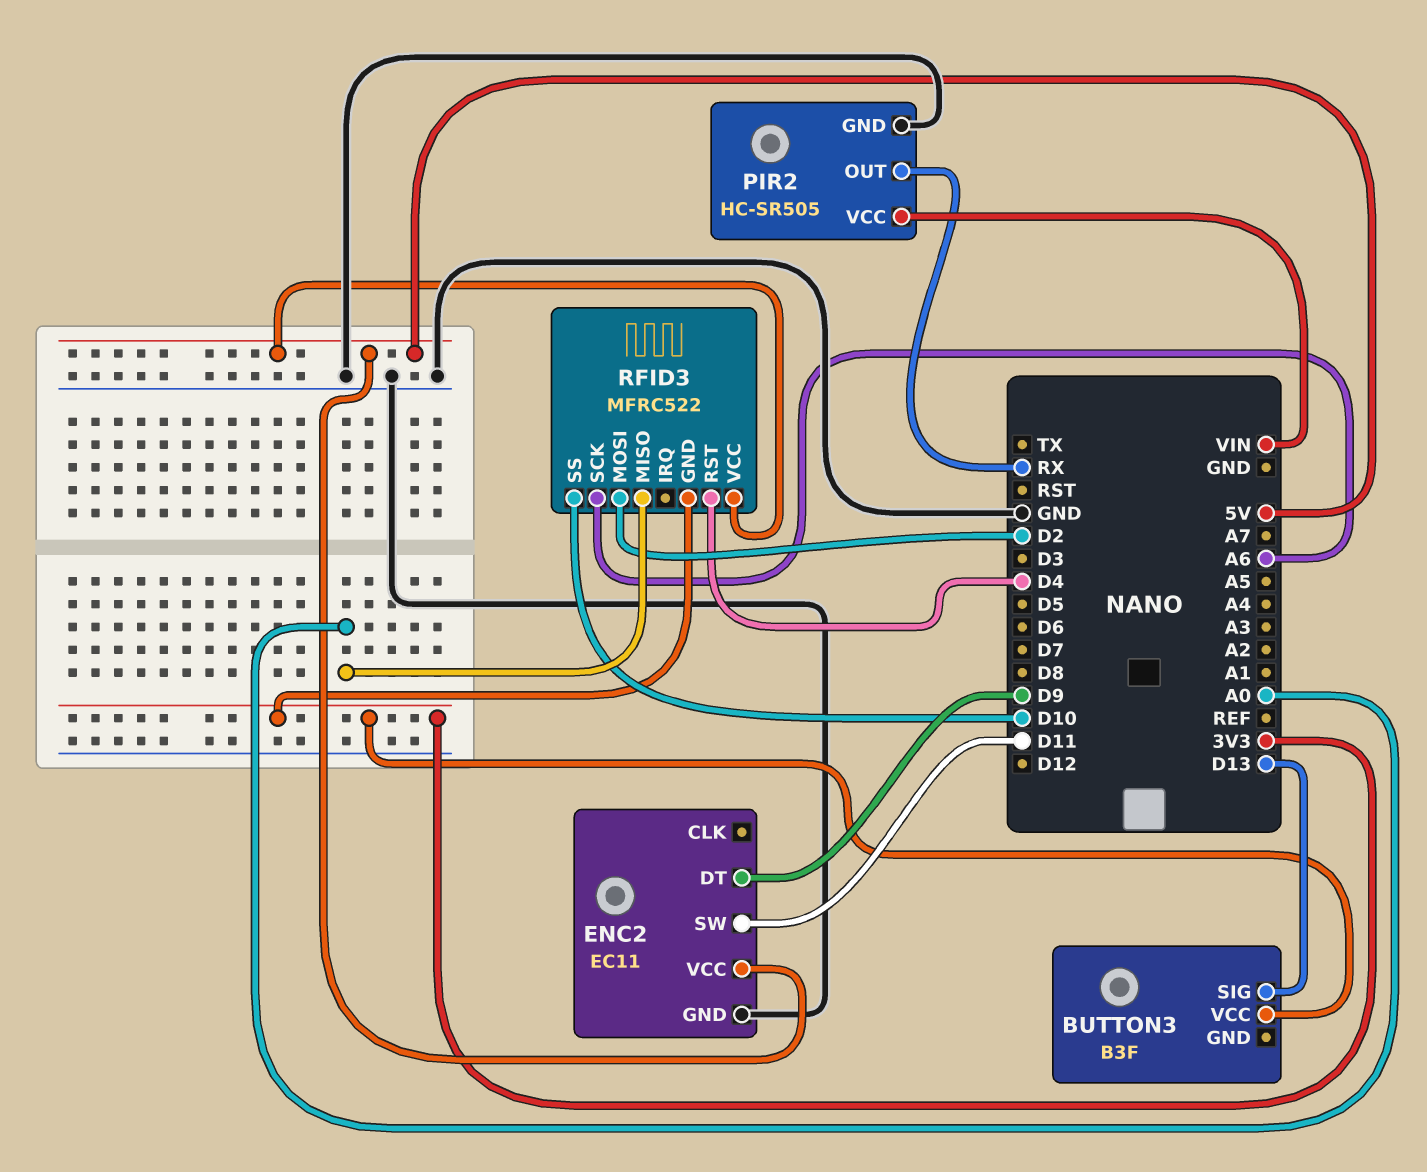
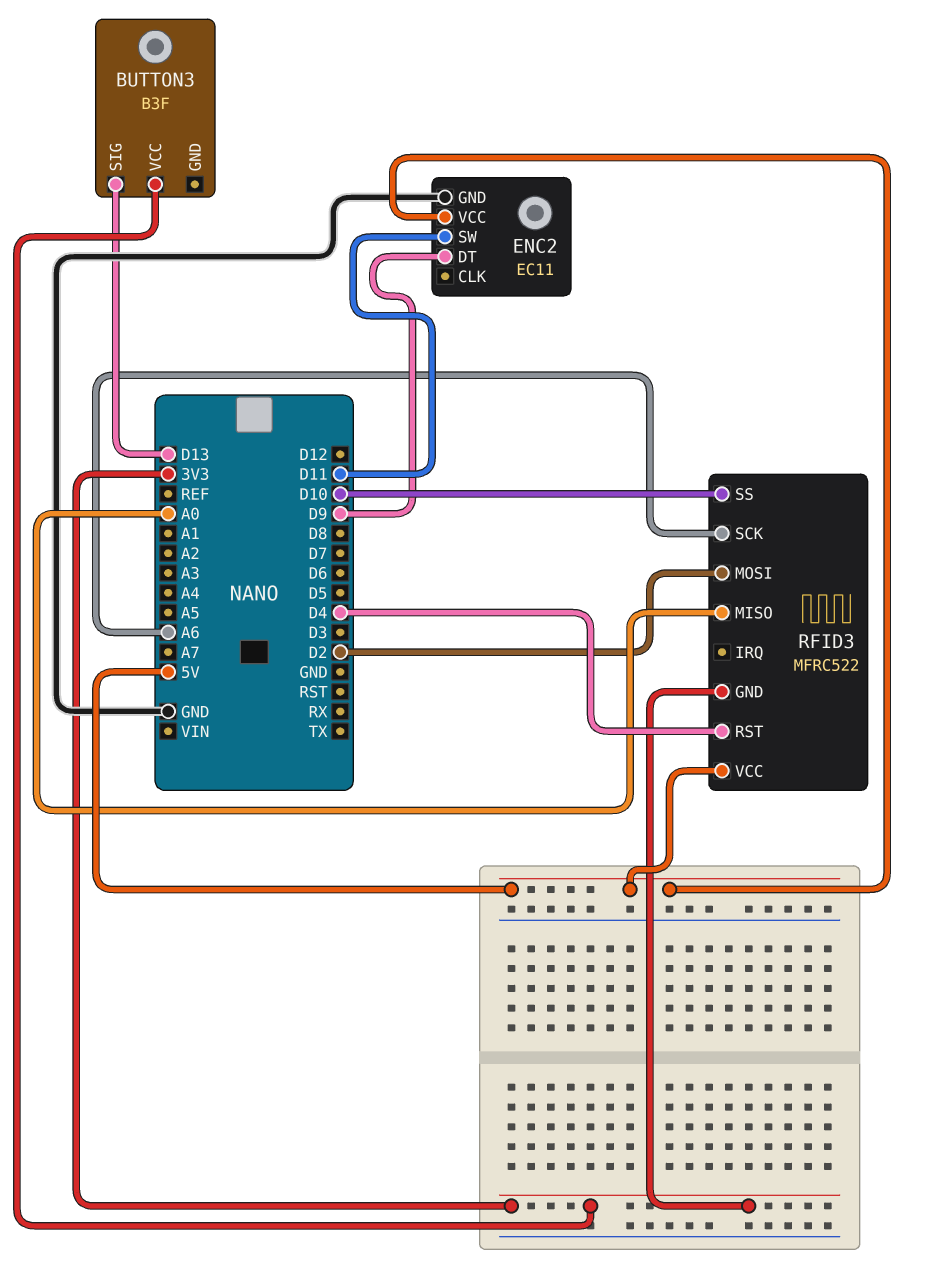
PIR2: HC-SR505 -> none
PIR2 pin GND: GND -> none
PIR2 pin OUT: RX -> none
PIR2 pin VCC: VIN -> none

